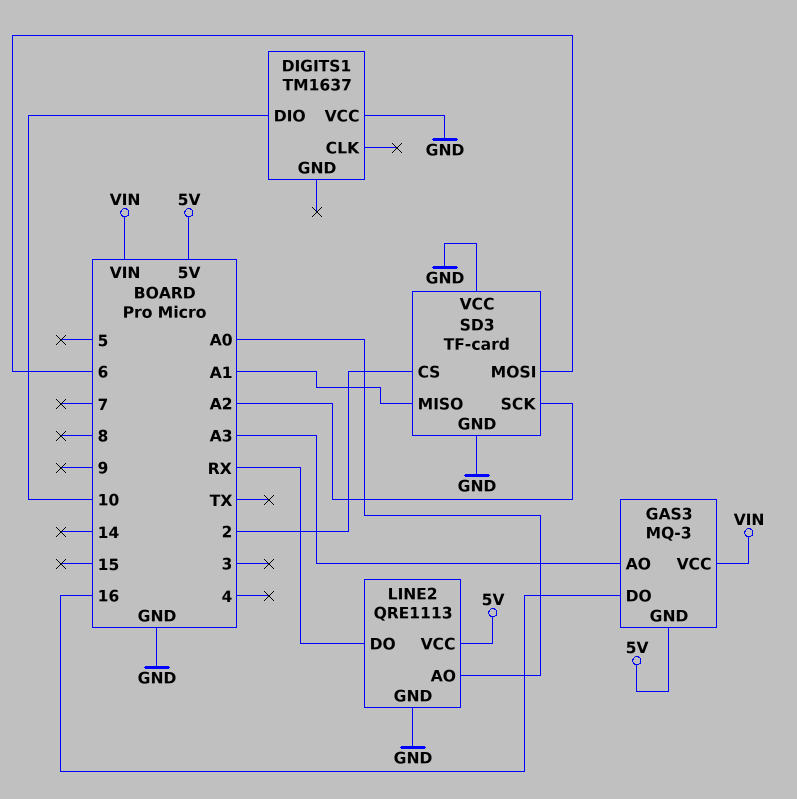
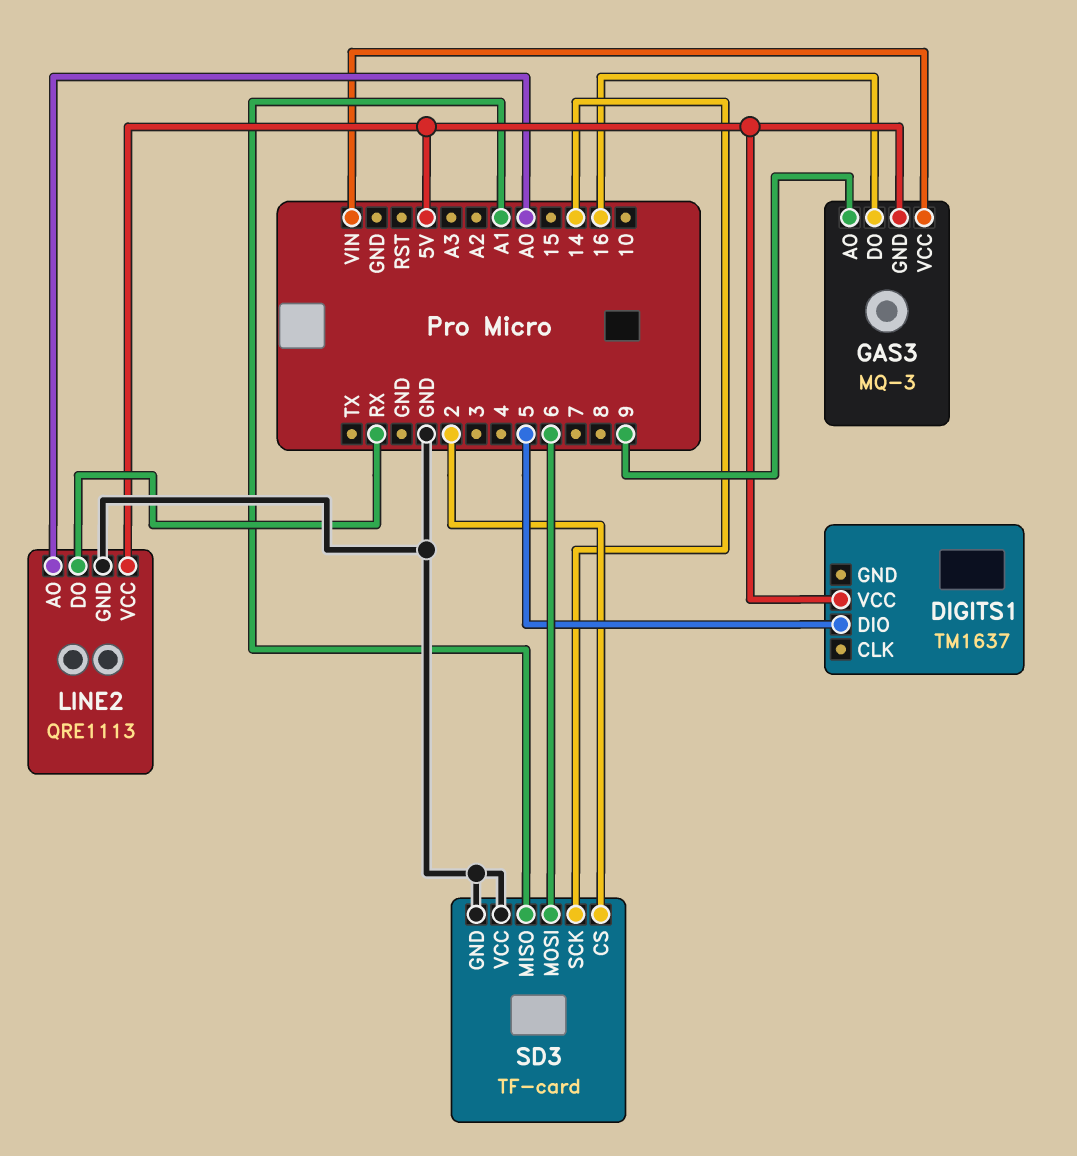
DIGITS1 pin DIO: 10 -> 5
DIGITS1 pin VCC: GND -> 5V
GAS3 pin AO: A3 -> 9
SD3 pin SCK: A2 -> 14

